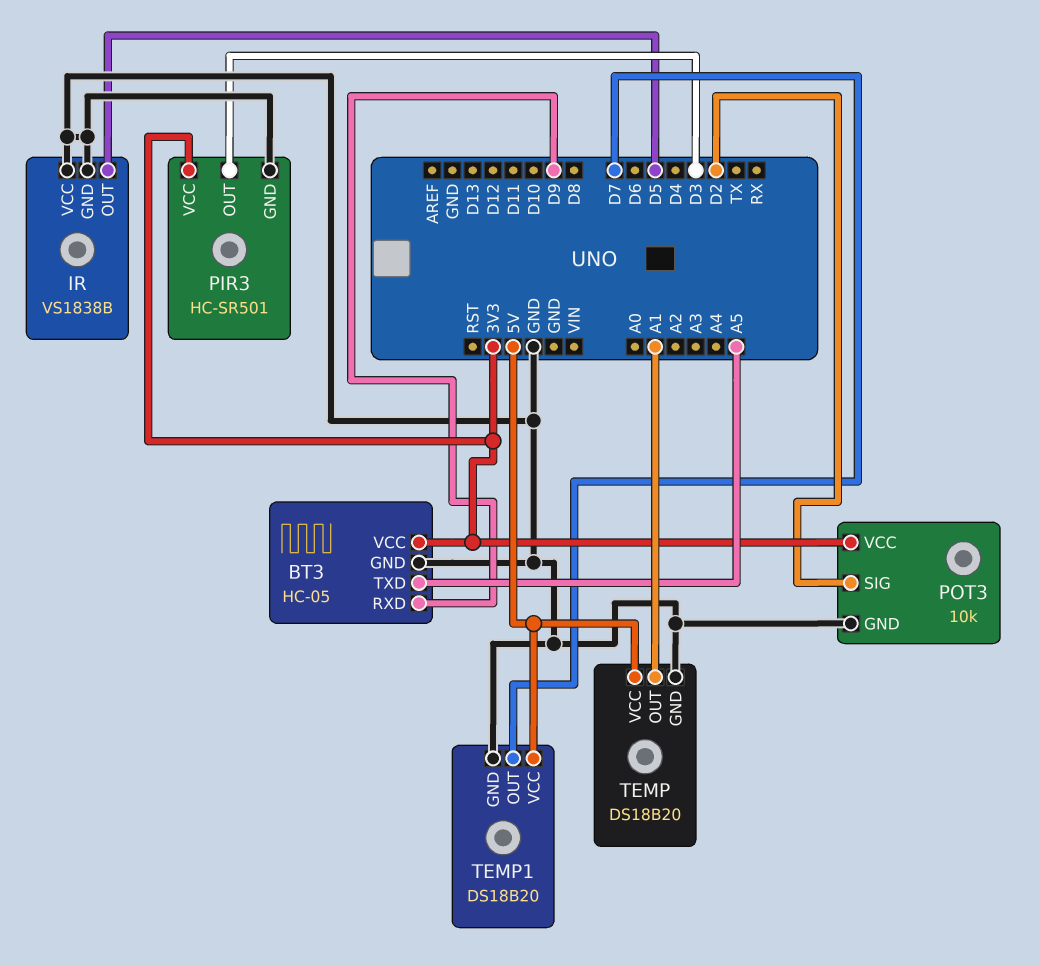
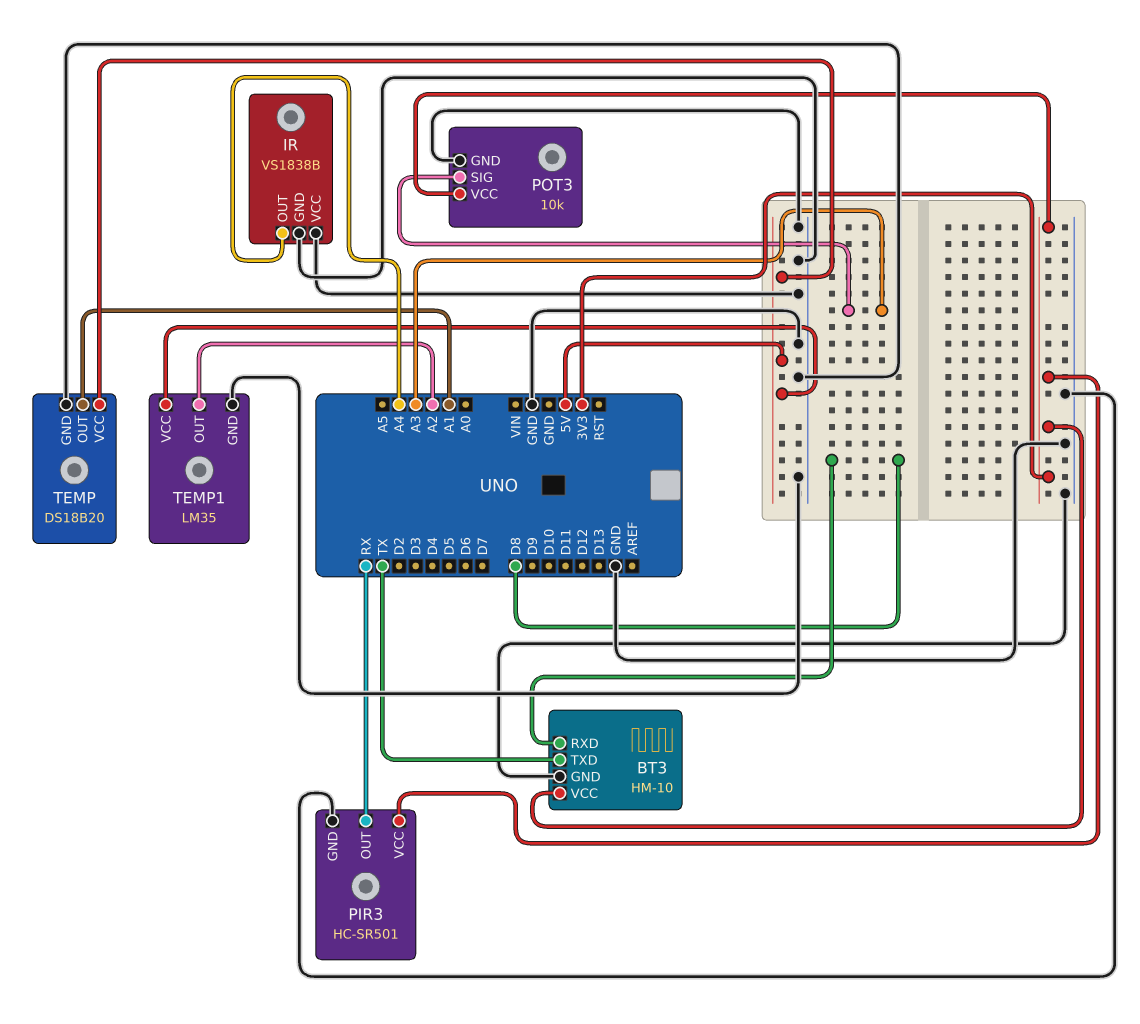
BT3: HC-05 -> HM-10
BT3 pin RXD: D9 -> D8
BT3 pin TXD: A5 -> TX
IR pin OUT: D5 -> A4
PIR3 pin OUT: D3 -> RX
POT3 pin SIG: D2 -> A3
TEMP1: DS18B20 -> LM35
TEMP1 pin OUT: D7 -> A2

